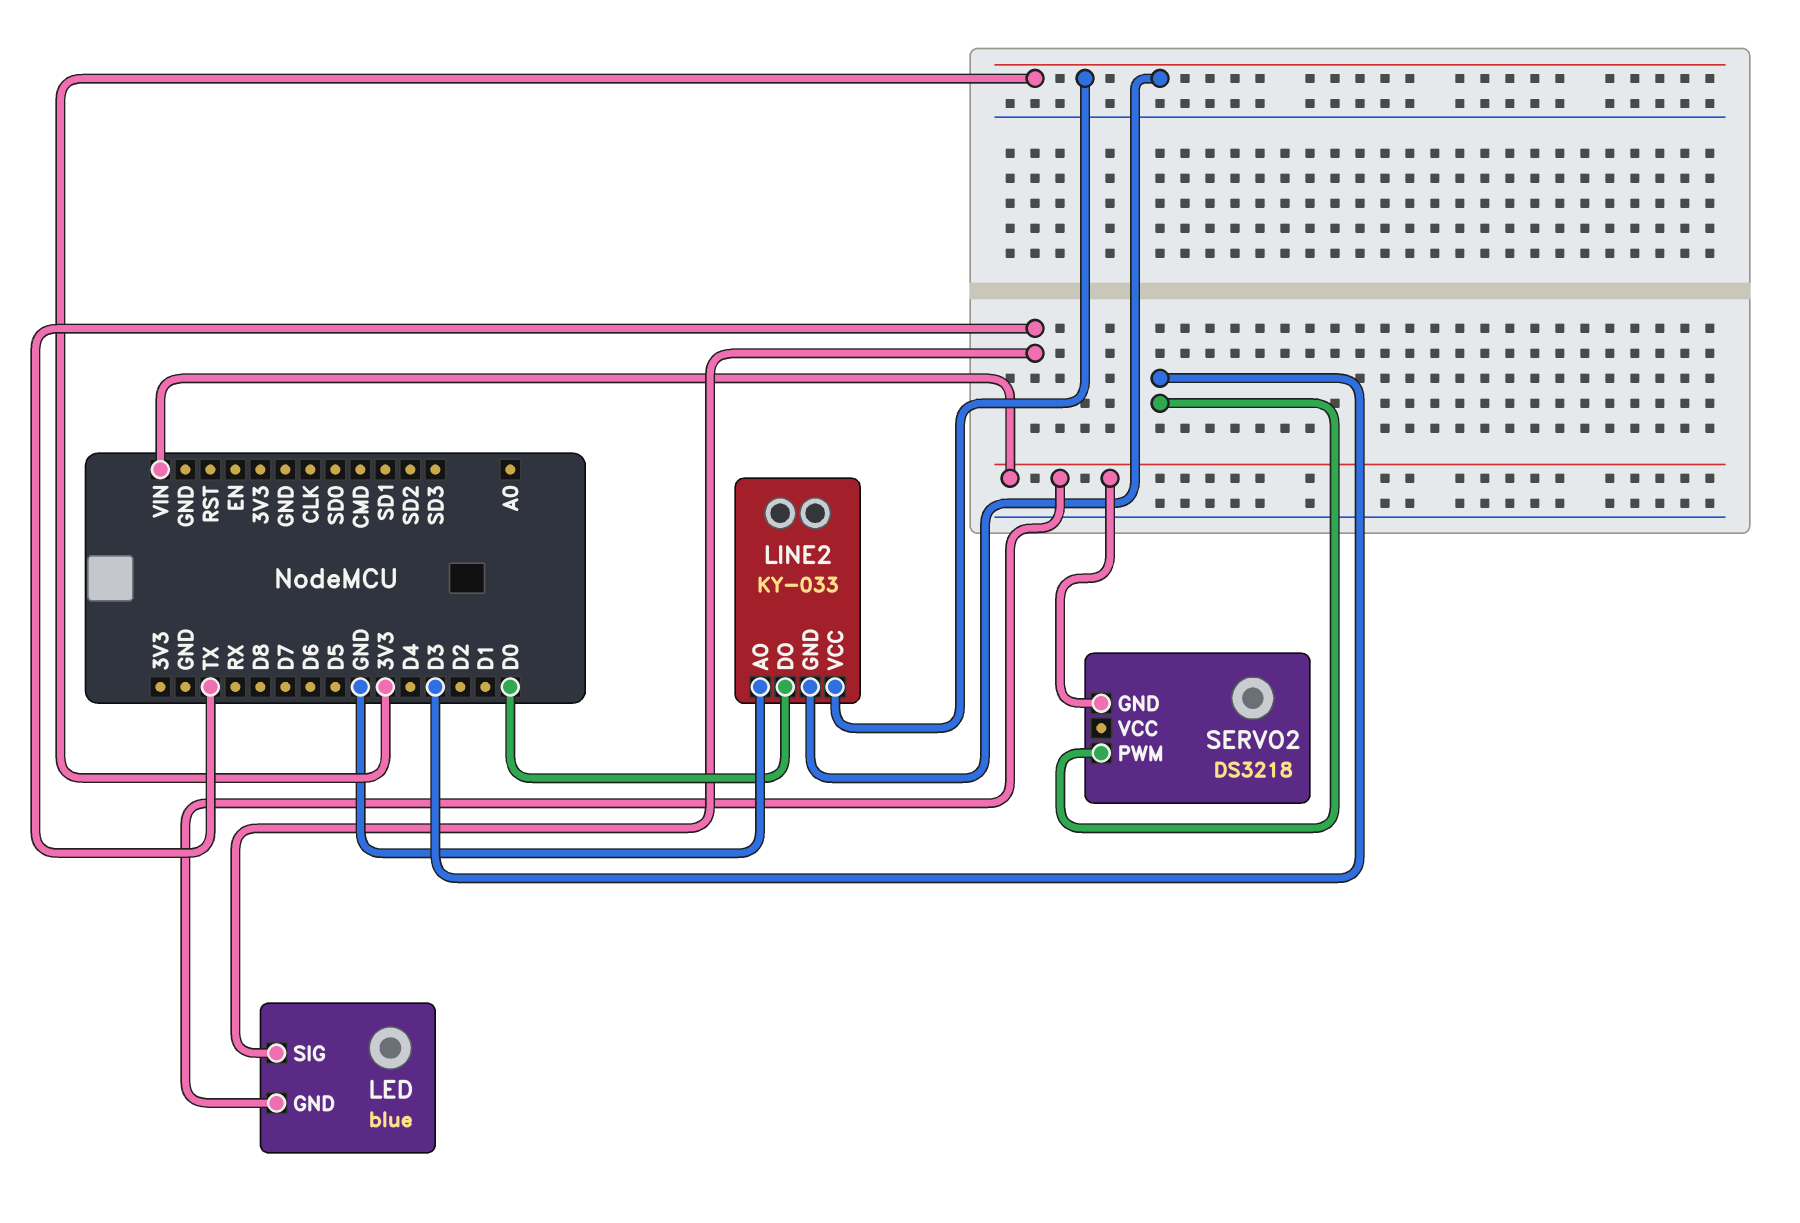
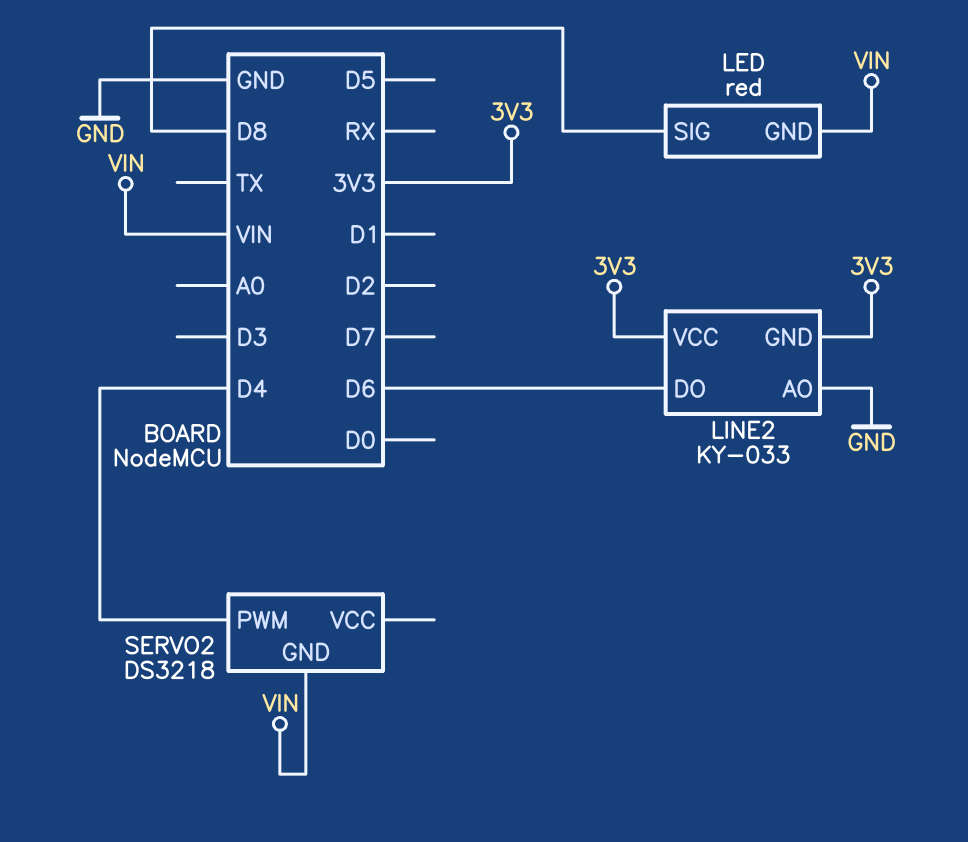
LED: blue -> red
LED pin SIG: TX -> D8
LINE2 pin DO: D0 -> D6
SERVO2 pin PWM: D3 -> D4

